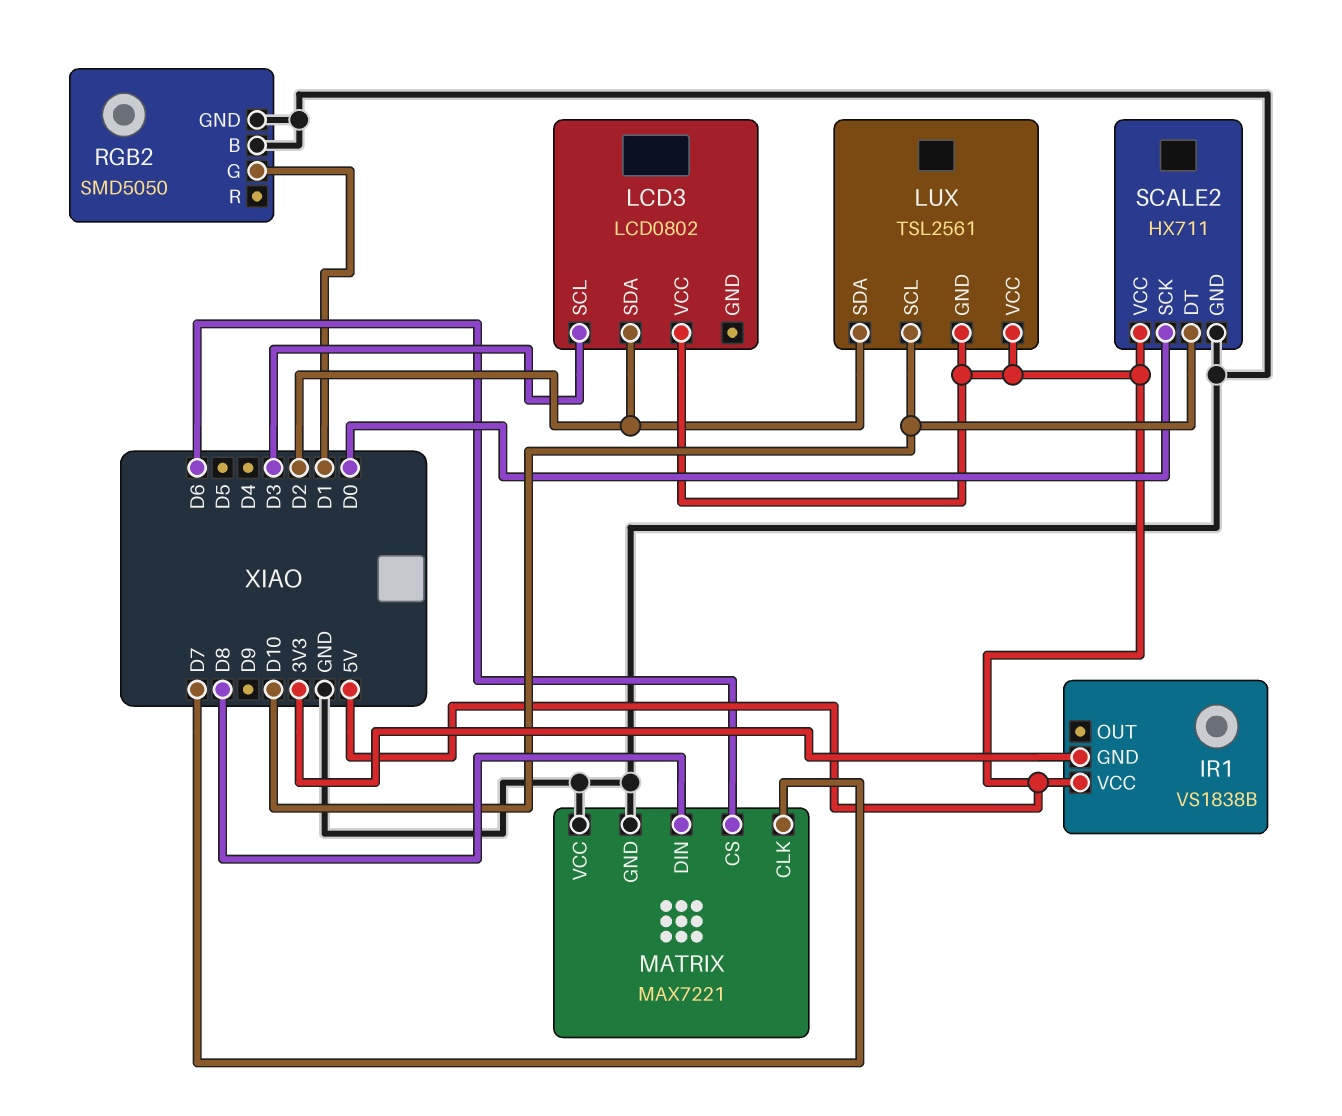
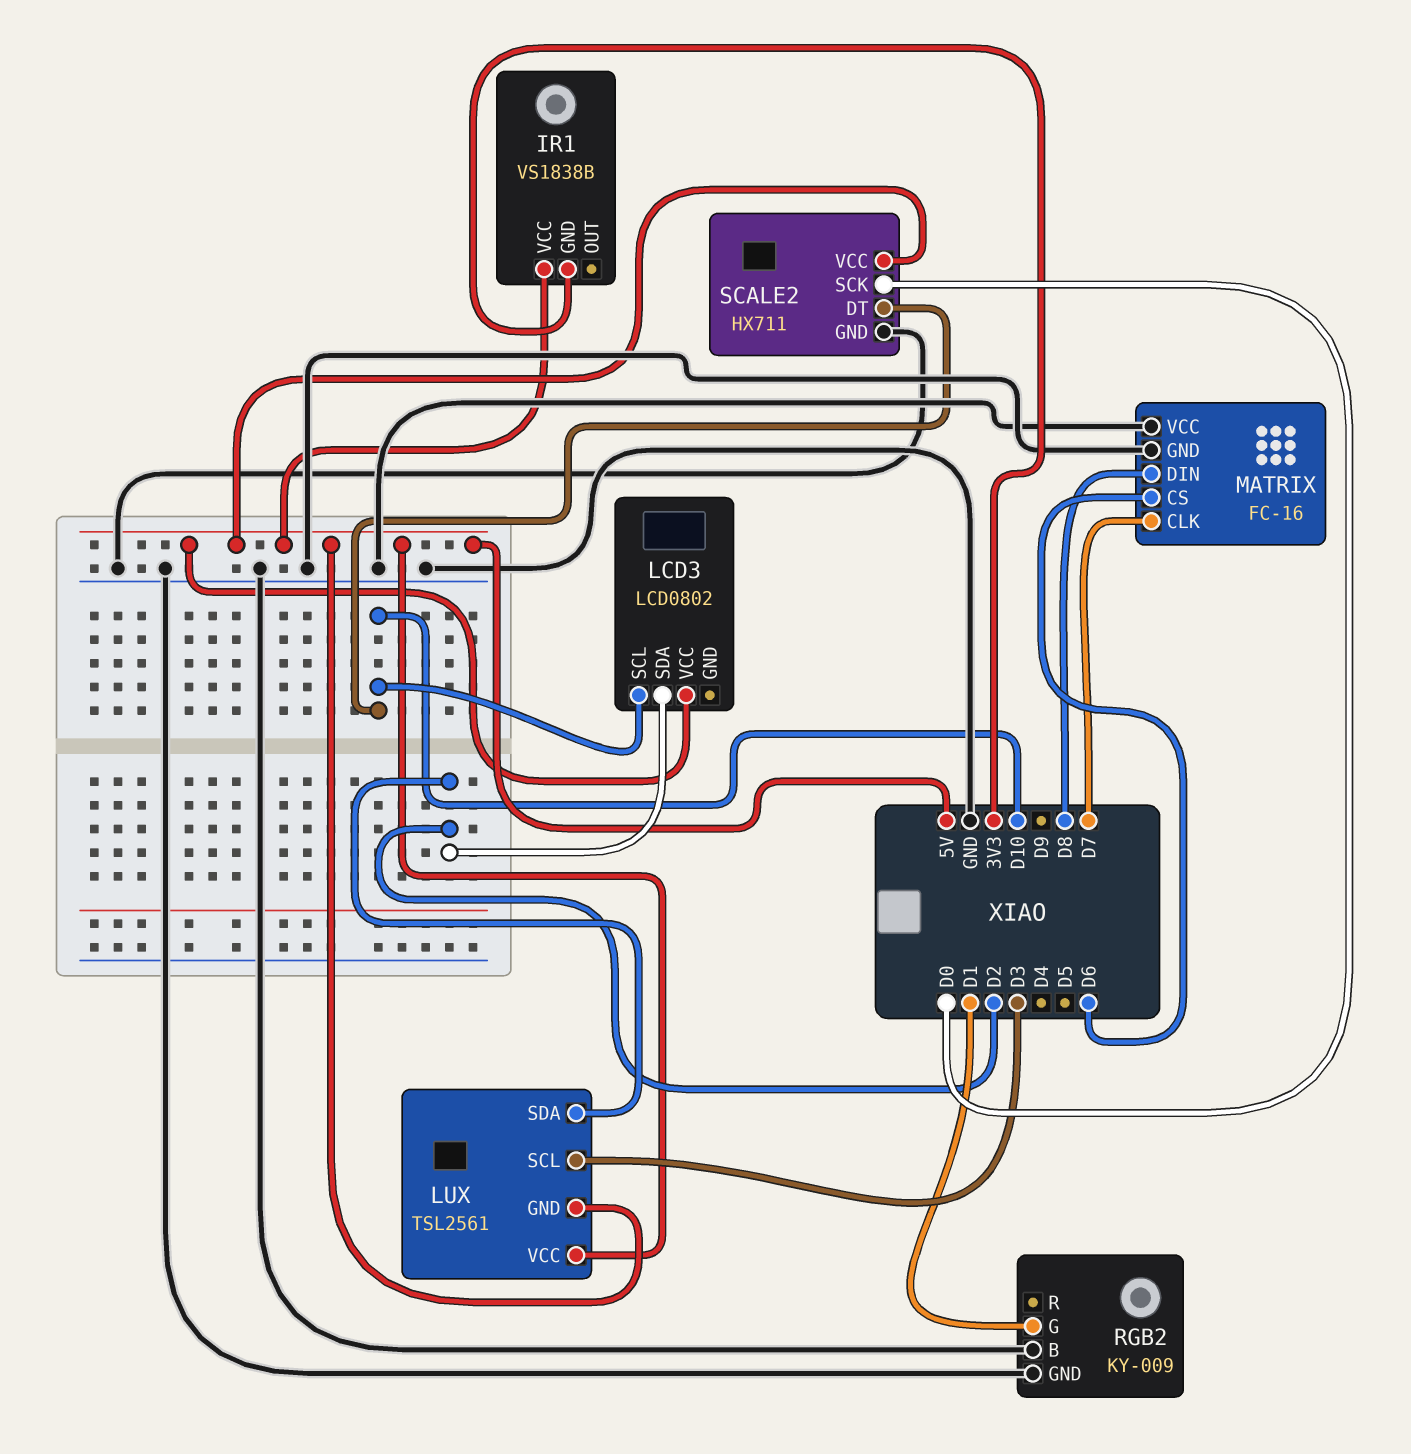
LCD3 pin SCL: D3 -> D10
LUX pin SCL: D10 -> D3
MATRIX: MAX7221 -> FC-16
RGB2: SMD5050 -> KY-009

